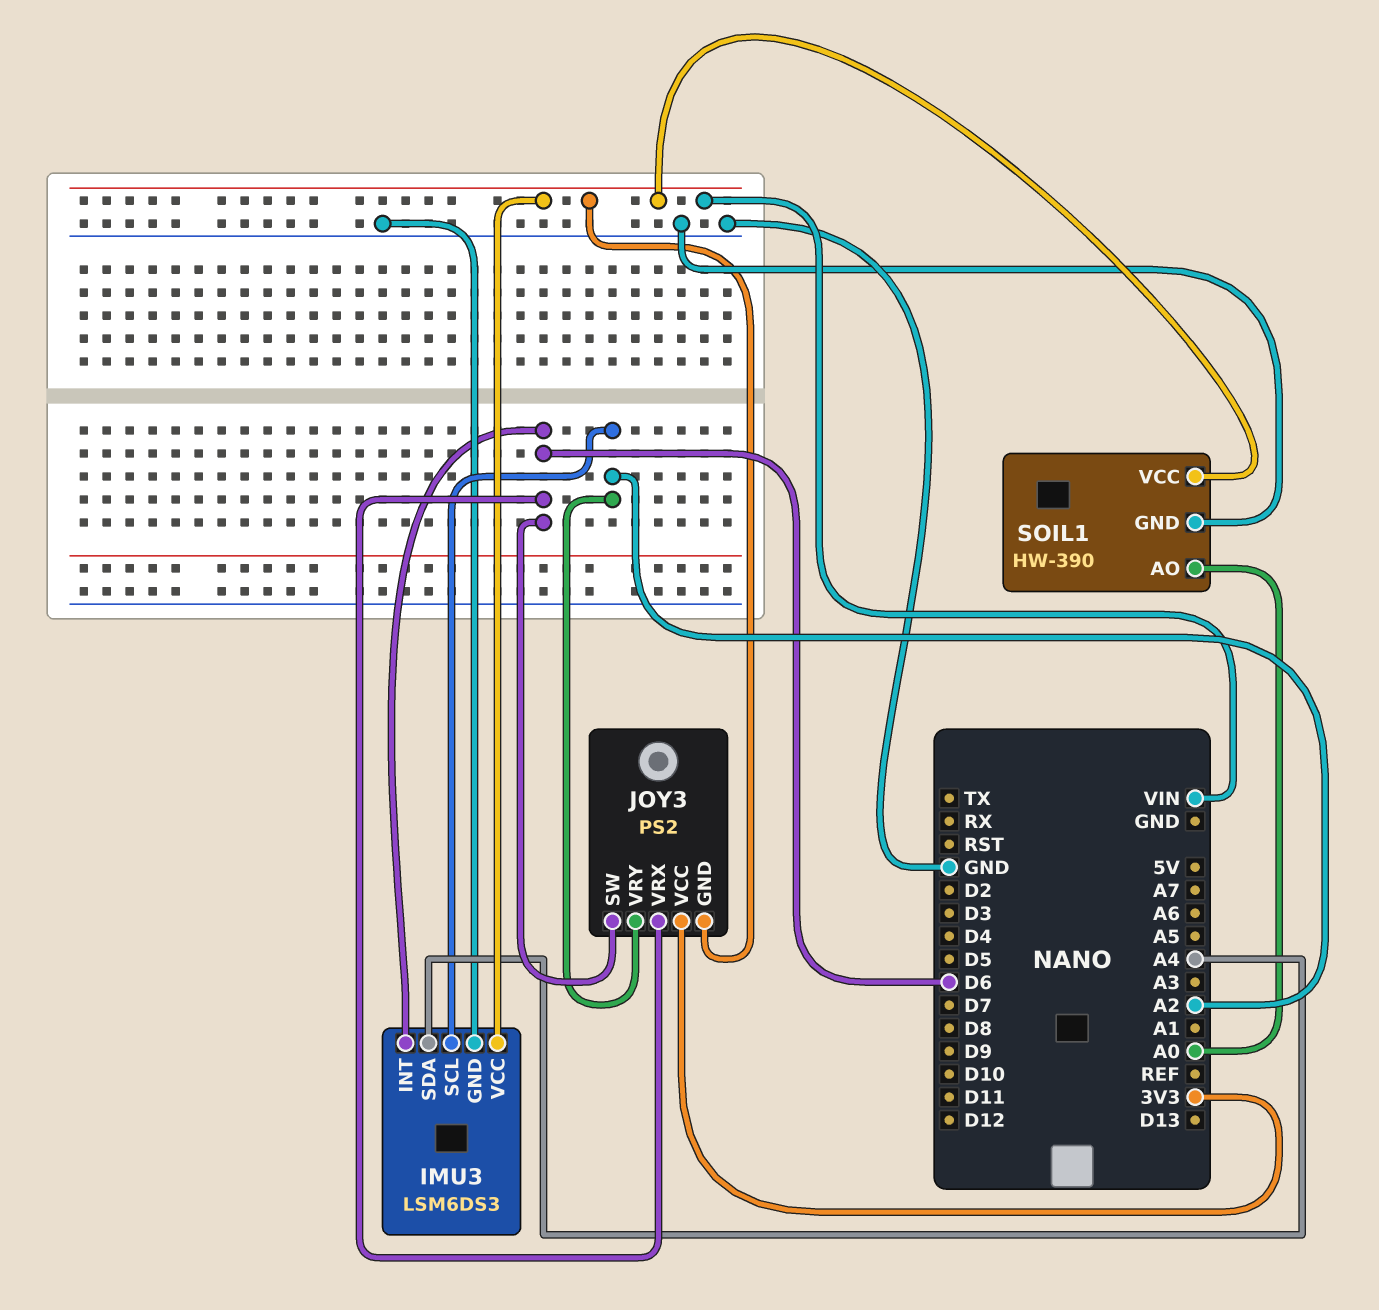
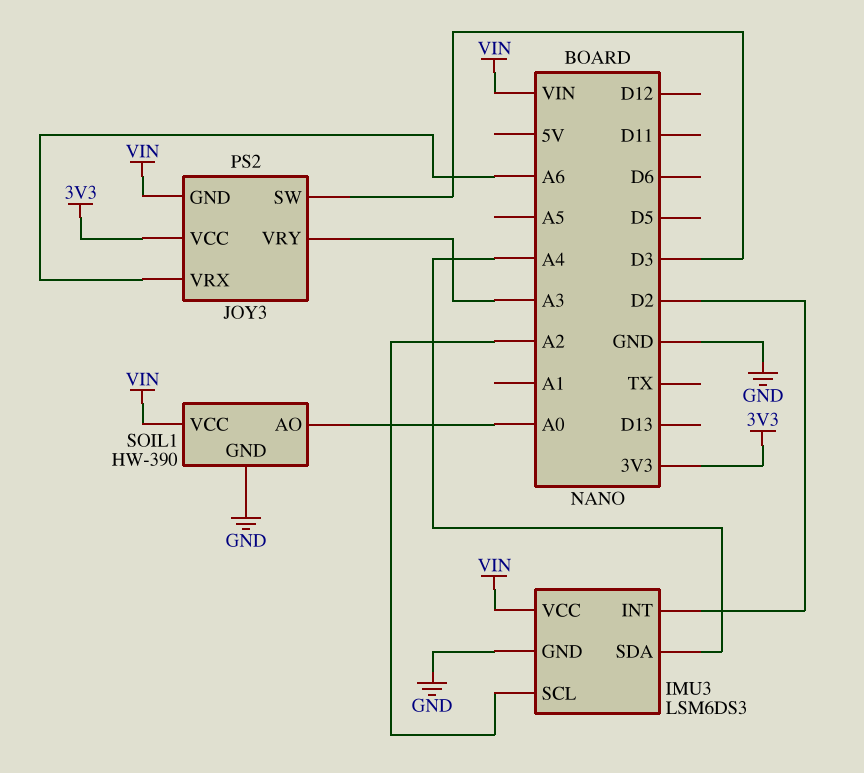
IMU3 pin INT: D6 -> D2
JOY3 pin SW: D6 -> D3
JOY3 pin VRX: D6 -> A6
JOY3 pin VRY: A2 -> A3

